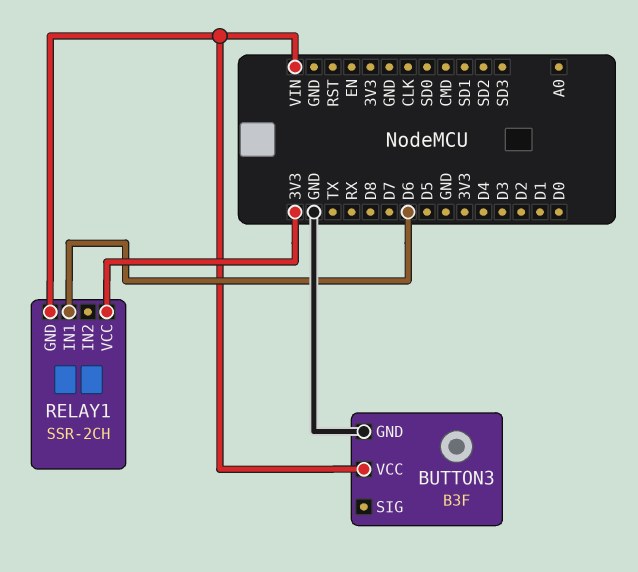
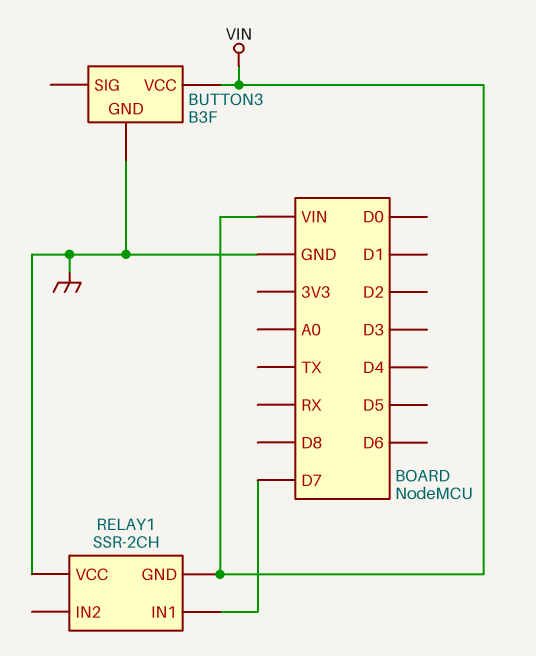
RELAY1 pin IN1: D6 -> D7
RELAY1 pin VCC: 3V3 -> GND

